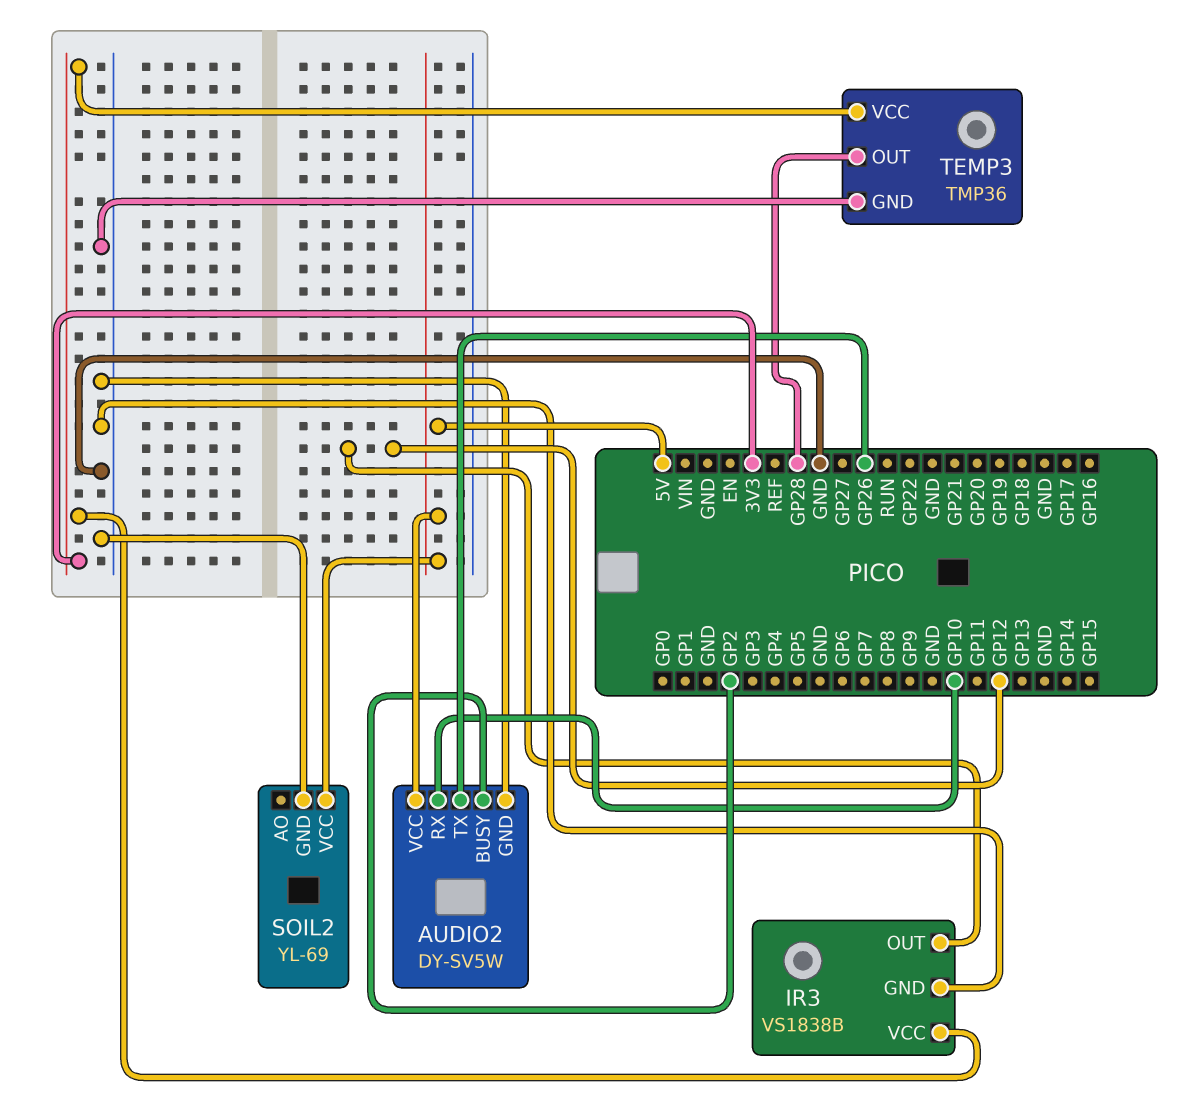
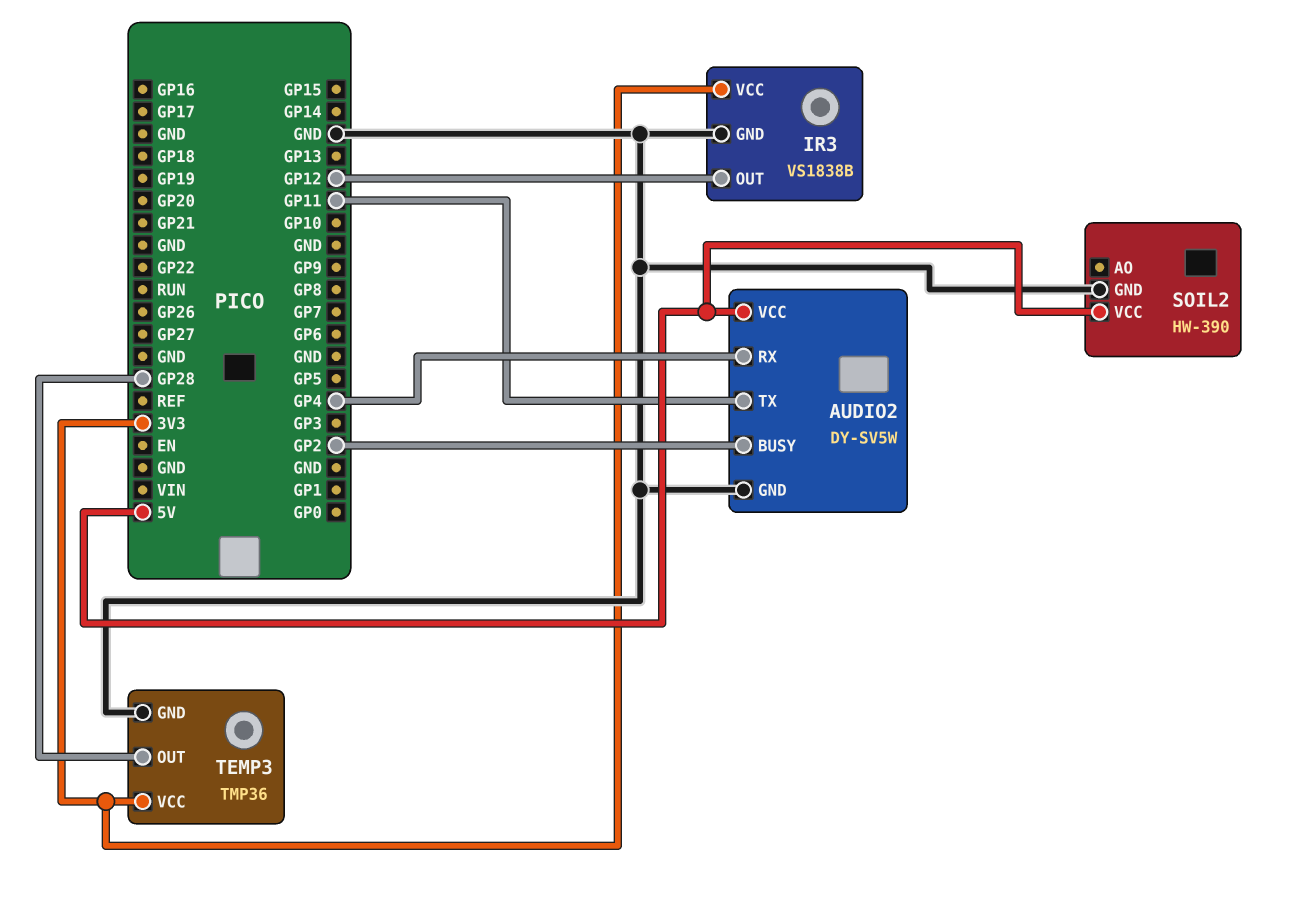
AUDIO2 pin RX: GP10 -> GP4
AUDIO2 pin TX: GP26 -> GP11
SOIL2: YL-69 -> HW-390

